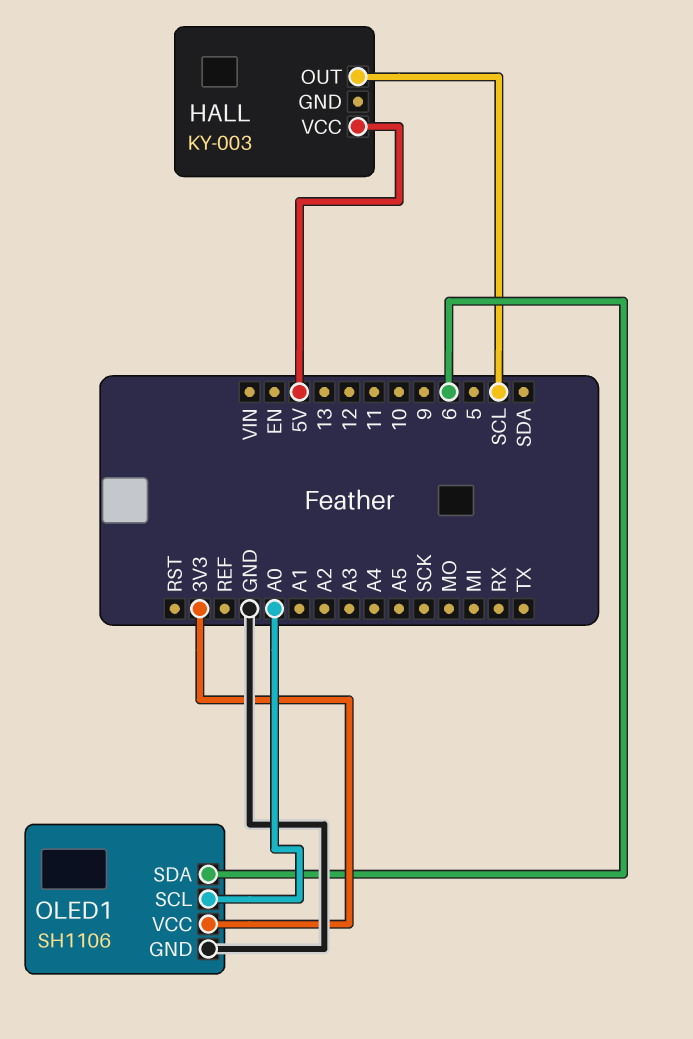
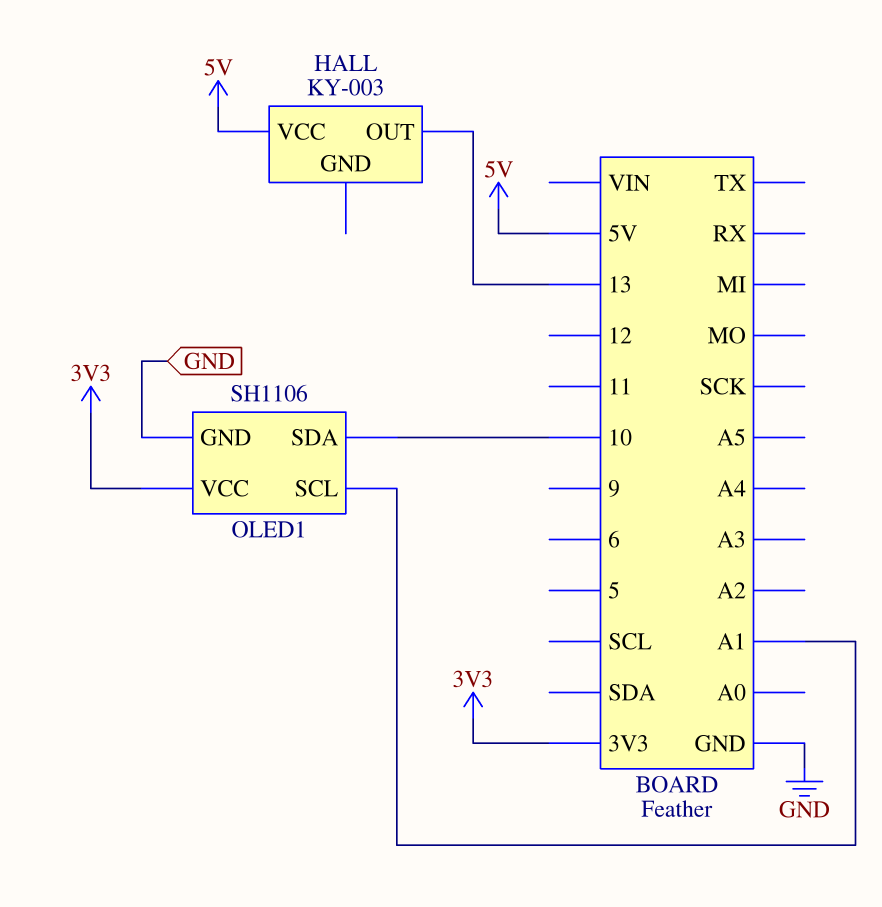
HALL pin OUT: SCL -> 13
OLED1 pin SCL: A0 -> A1
OLED1 pin SDA: 6 -> 10

